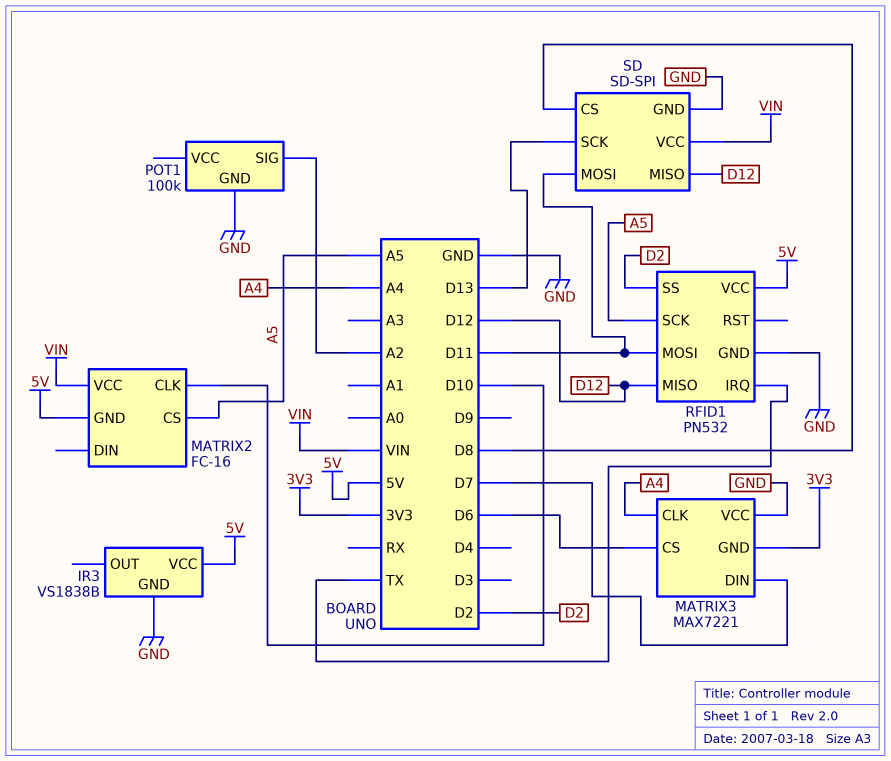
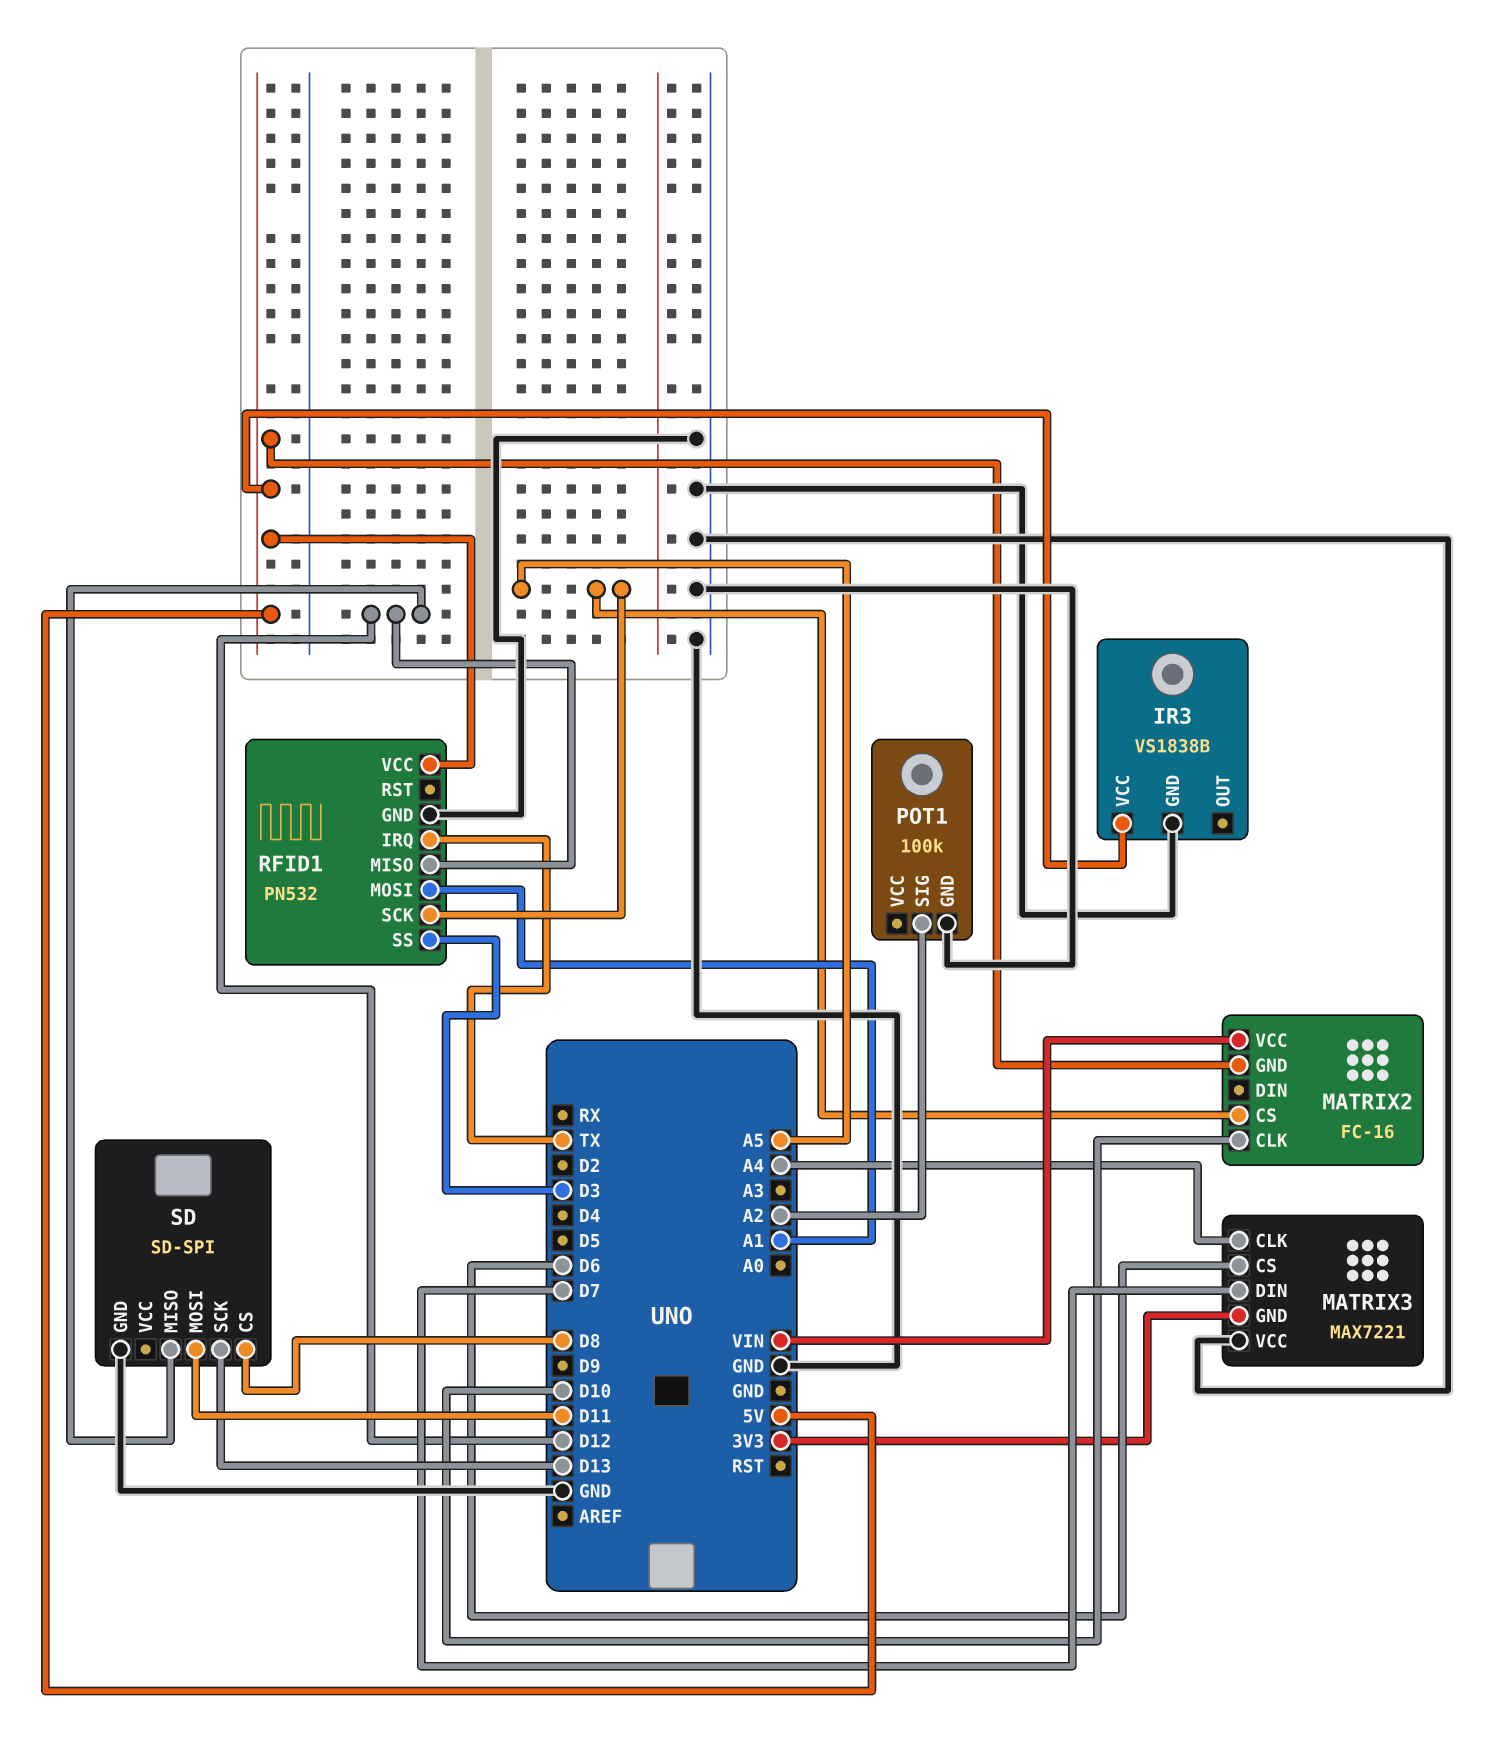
RFID1 pin MOSI: D11 -> A1
RFID1 pin SS: D2 -> D3
SD pin VCC: VIN -> none

